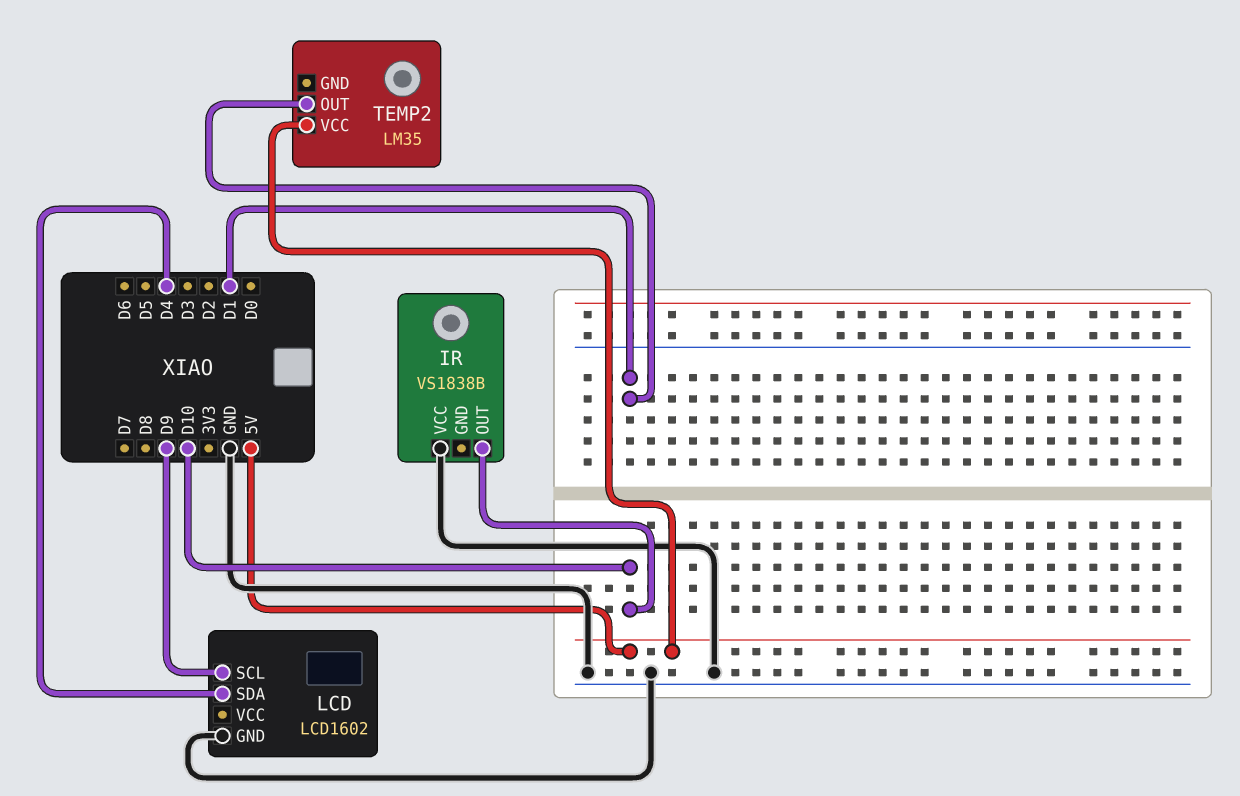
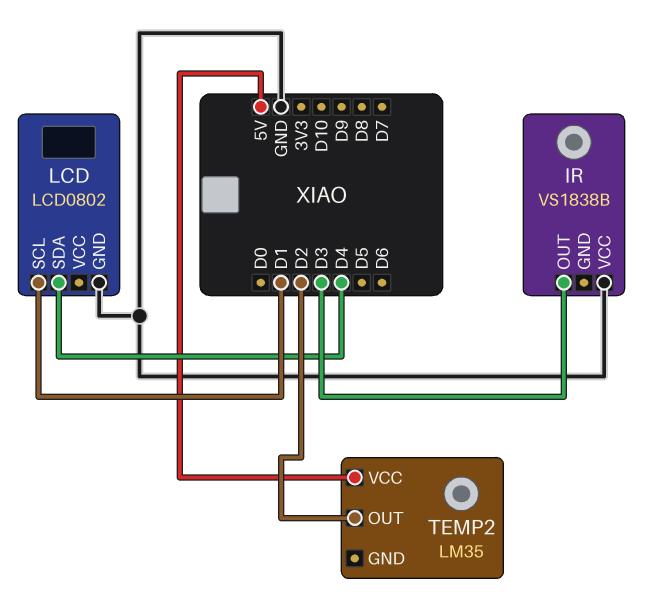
IR pin OUT: D10 -> D3
LCD: LCD1602 -> LCD0802
LCD pin SCL: D9 -> D1
TEMP2 pin OUT: D1 -> D2

